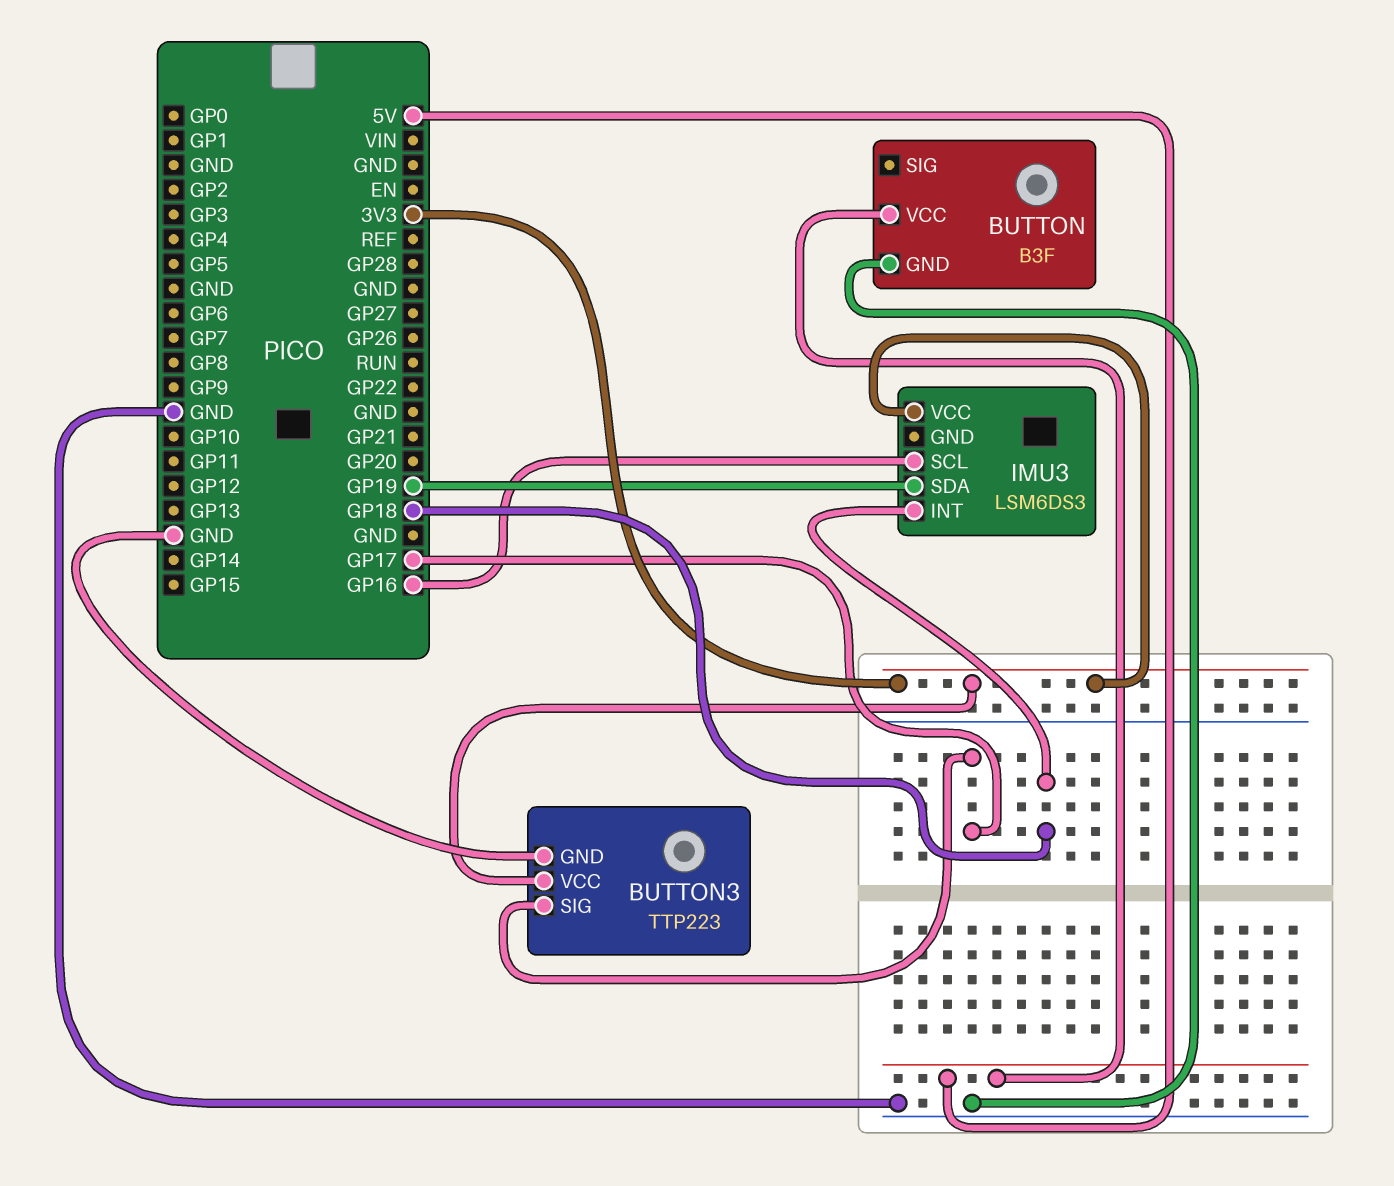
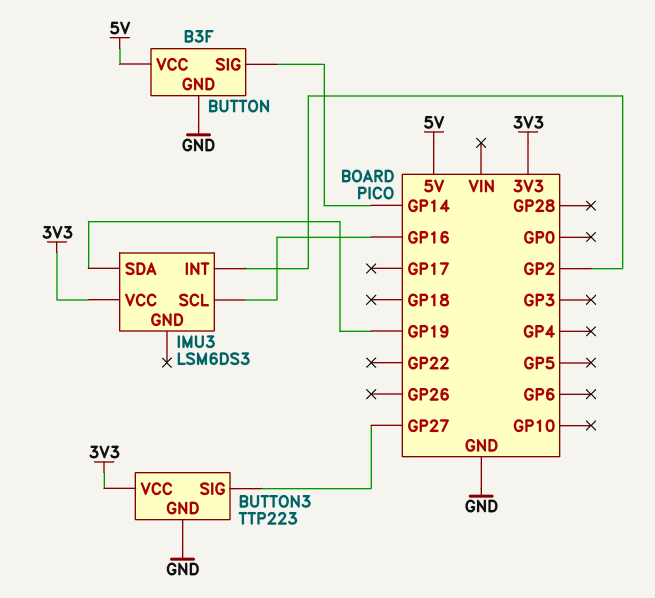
BUTTON pin SIG: none -> GP14
BUTTON3 pin SIG: GP17 -> GP27
IMU3 pin INT: GP18 -> GP2

